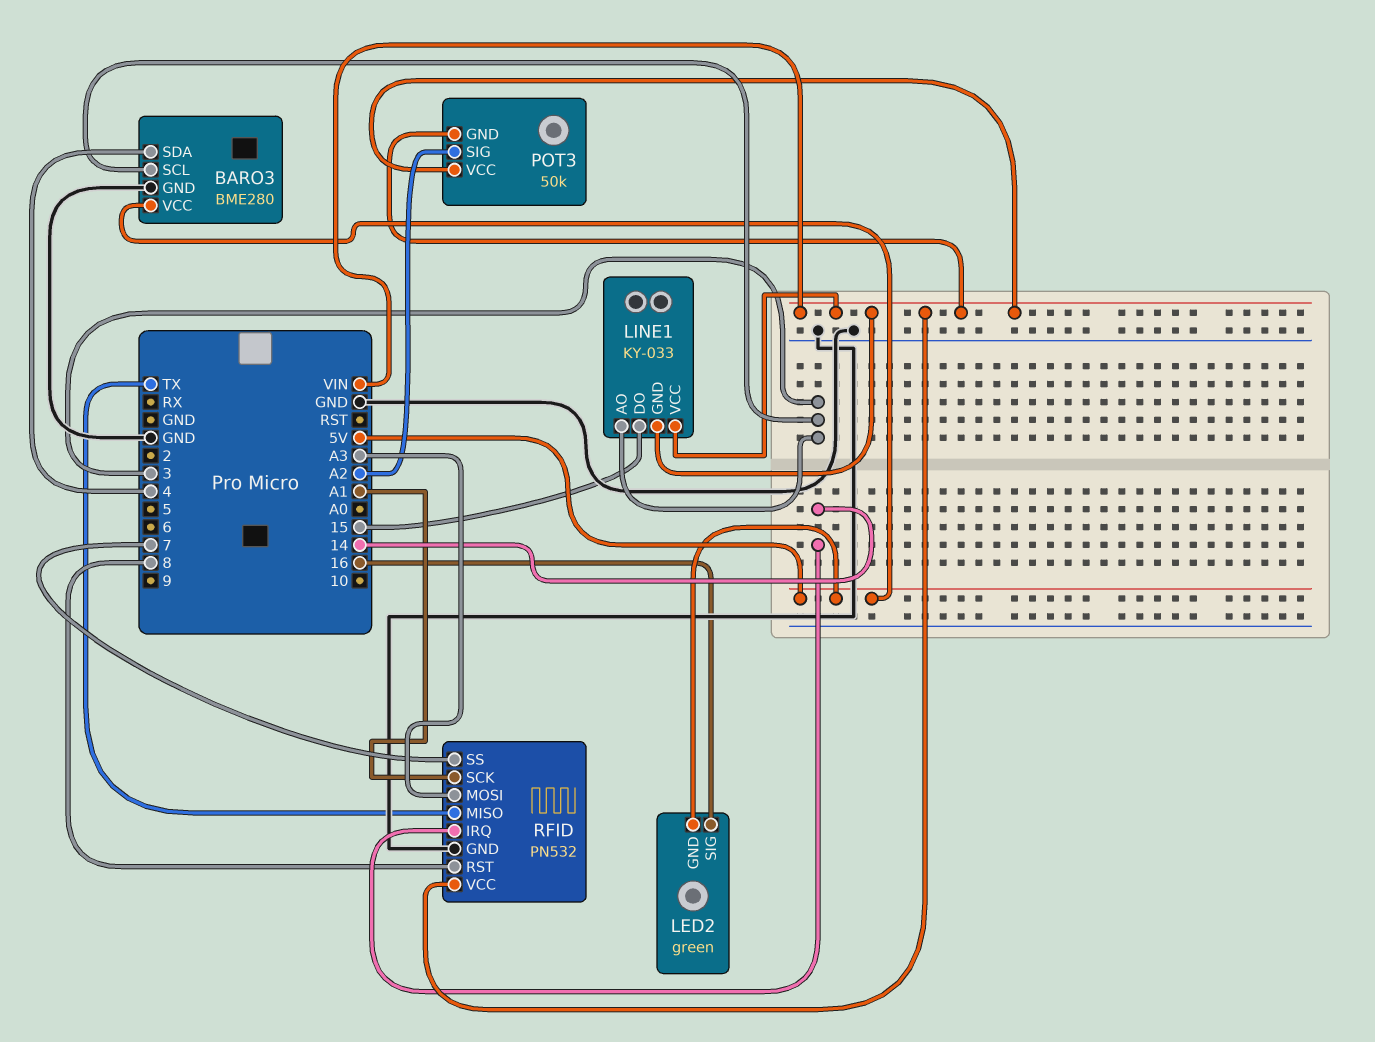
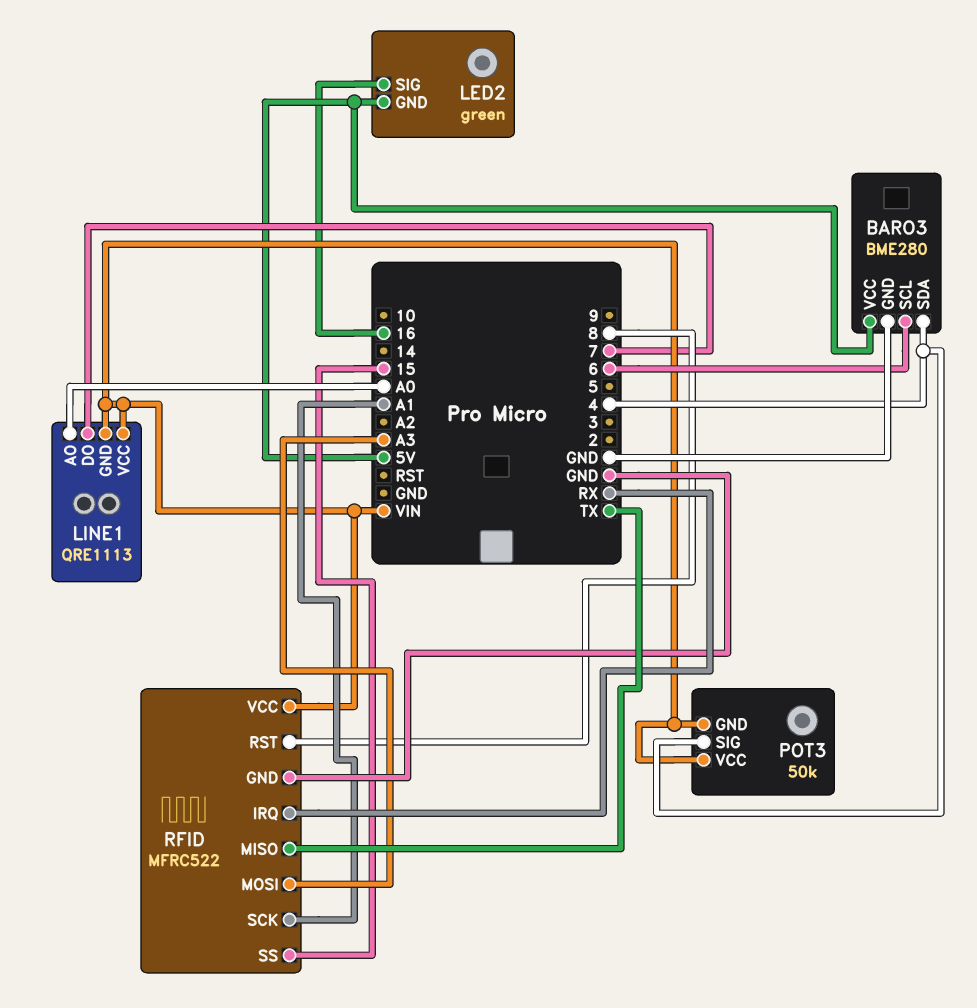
BARO3 pin SCL: 3 -> 6
LINE1: KY-033 -> QRE1113
LINE1 pin AO: 3 -> A0
LINE1 pin DO: 15 -> 7
POT3 pin SIG: A2 -> 4
RFID: PN532 -> MFRC522
RFID pin IRQ: 14 -> RX
RFID pin SS: 7 -> 15

